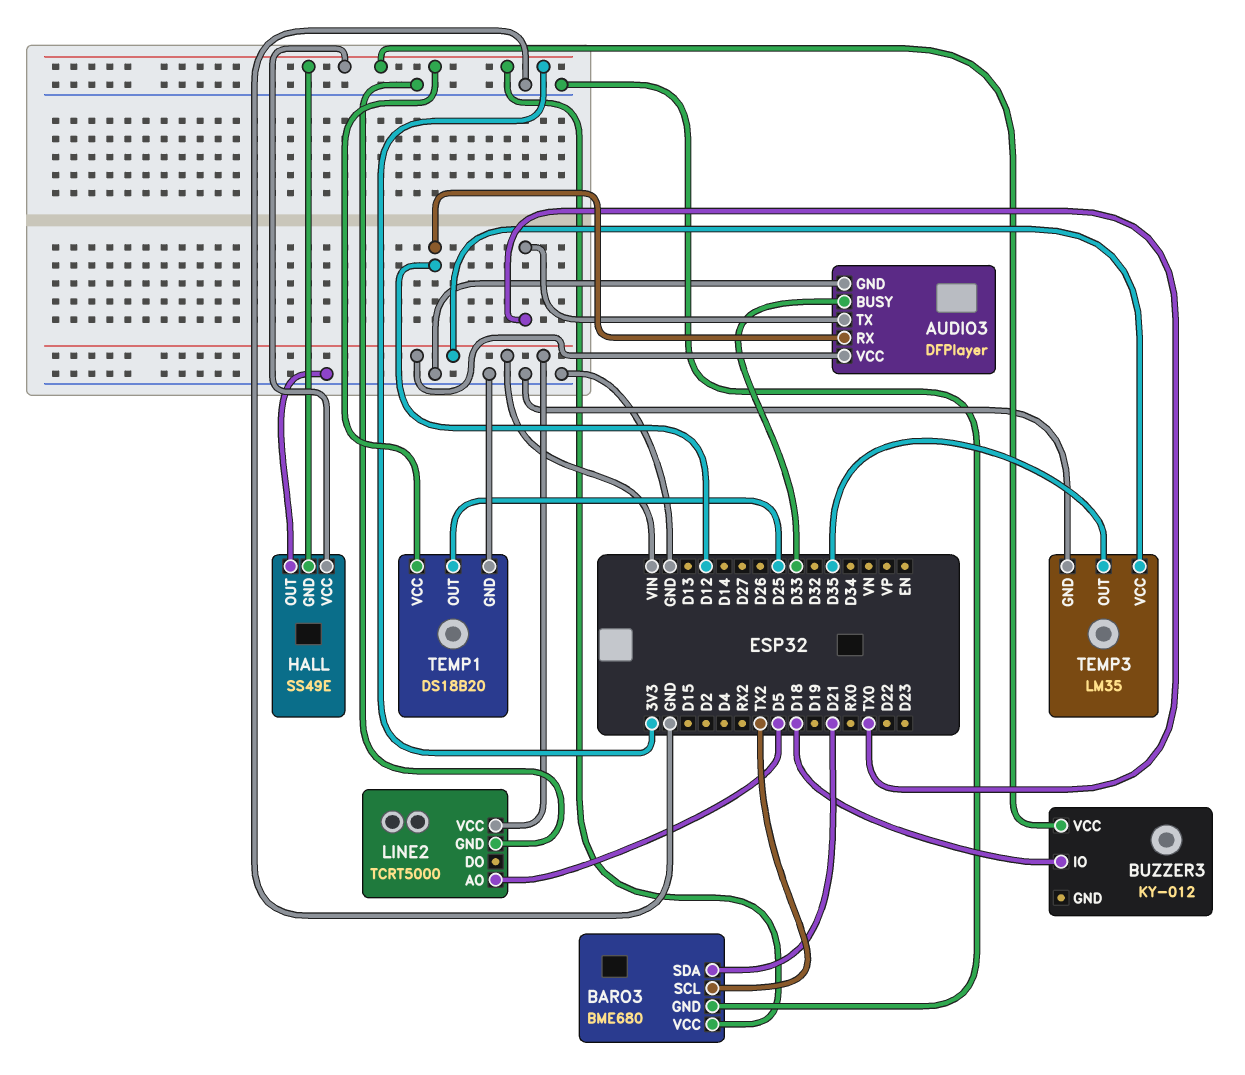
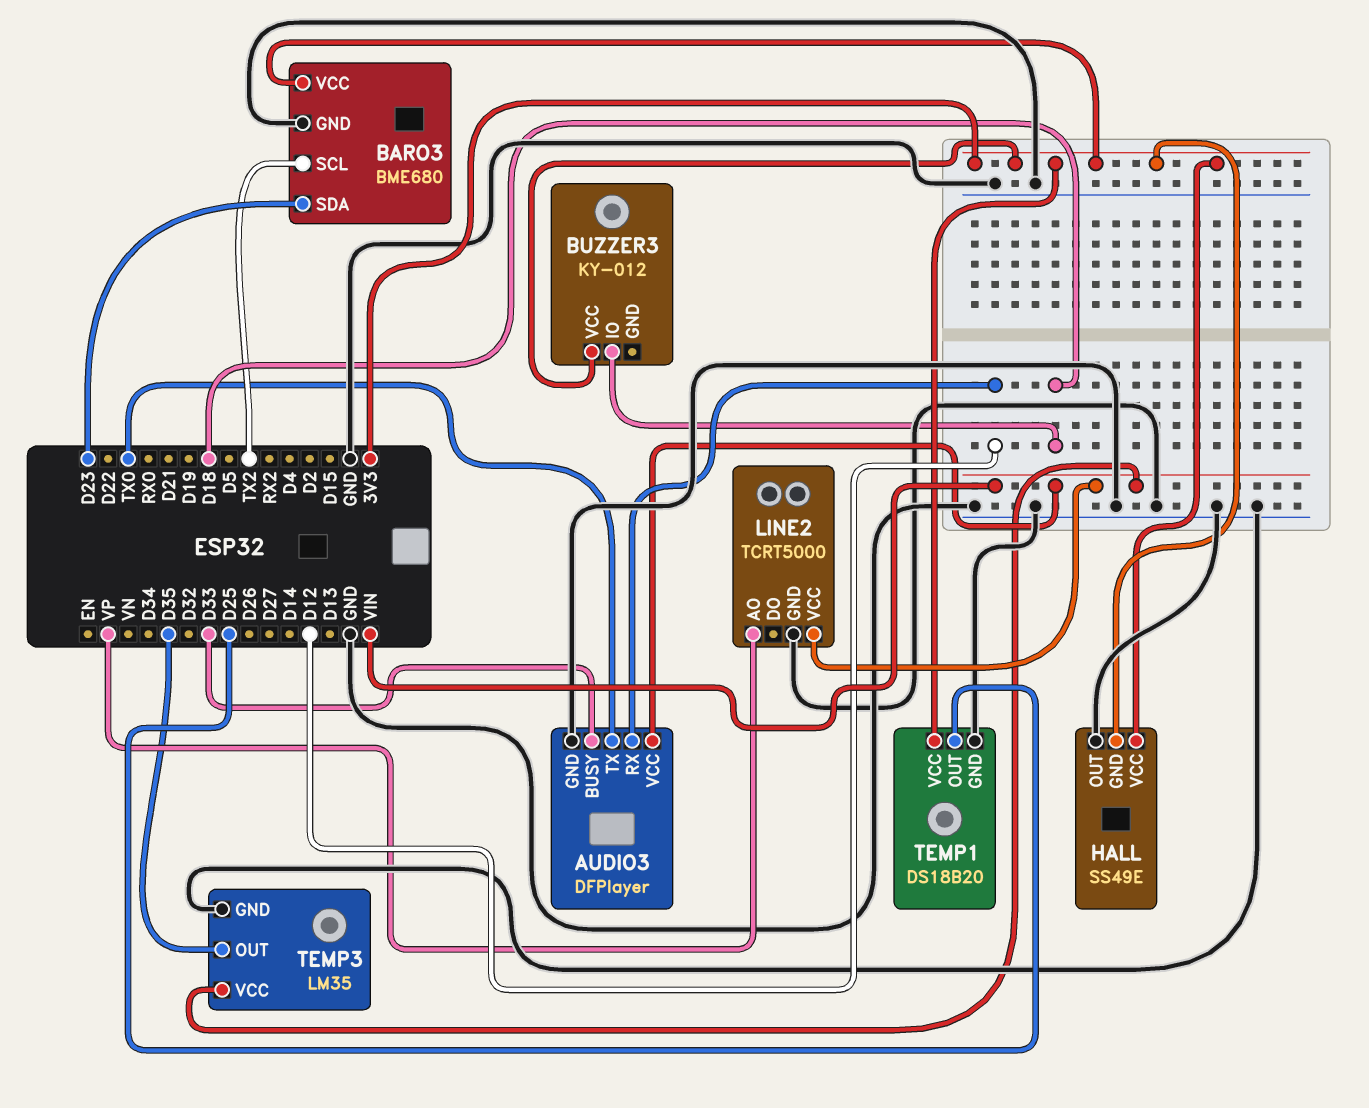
BARO3 pin SDA: D21 -> D23
LINE2 pin AO: D5 -> VP

